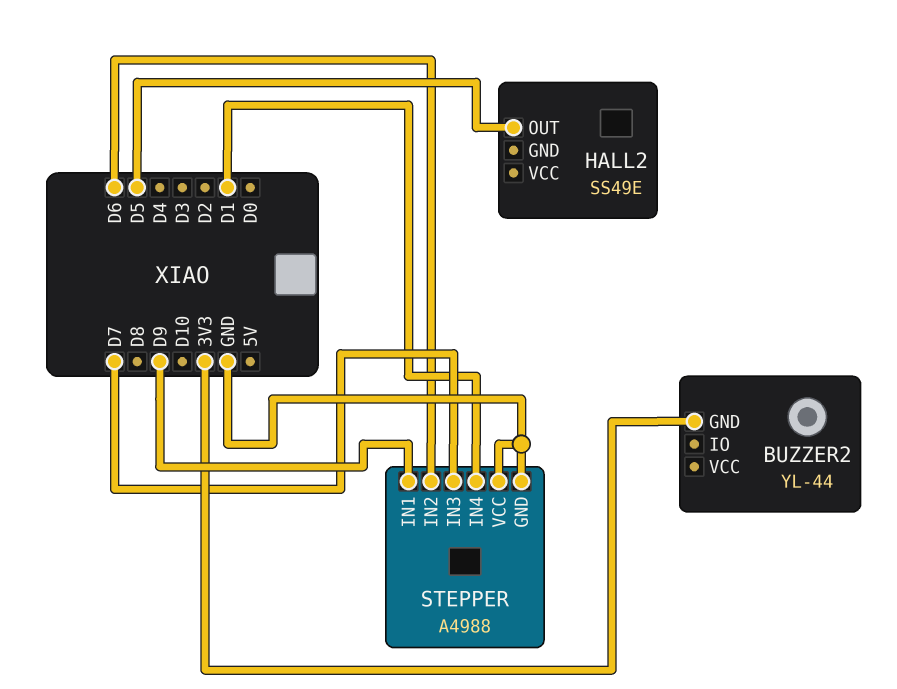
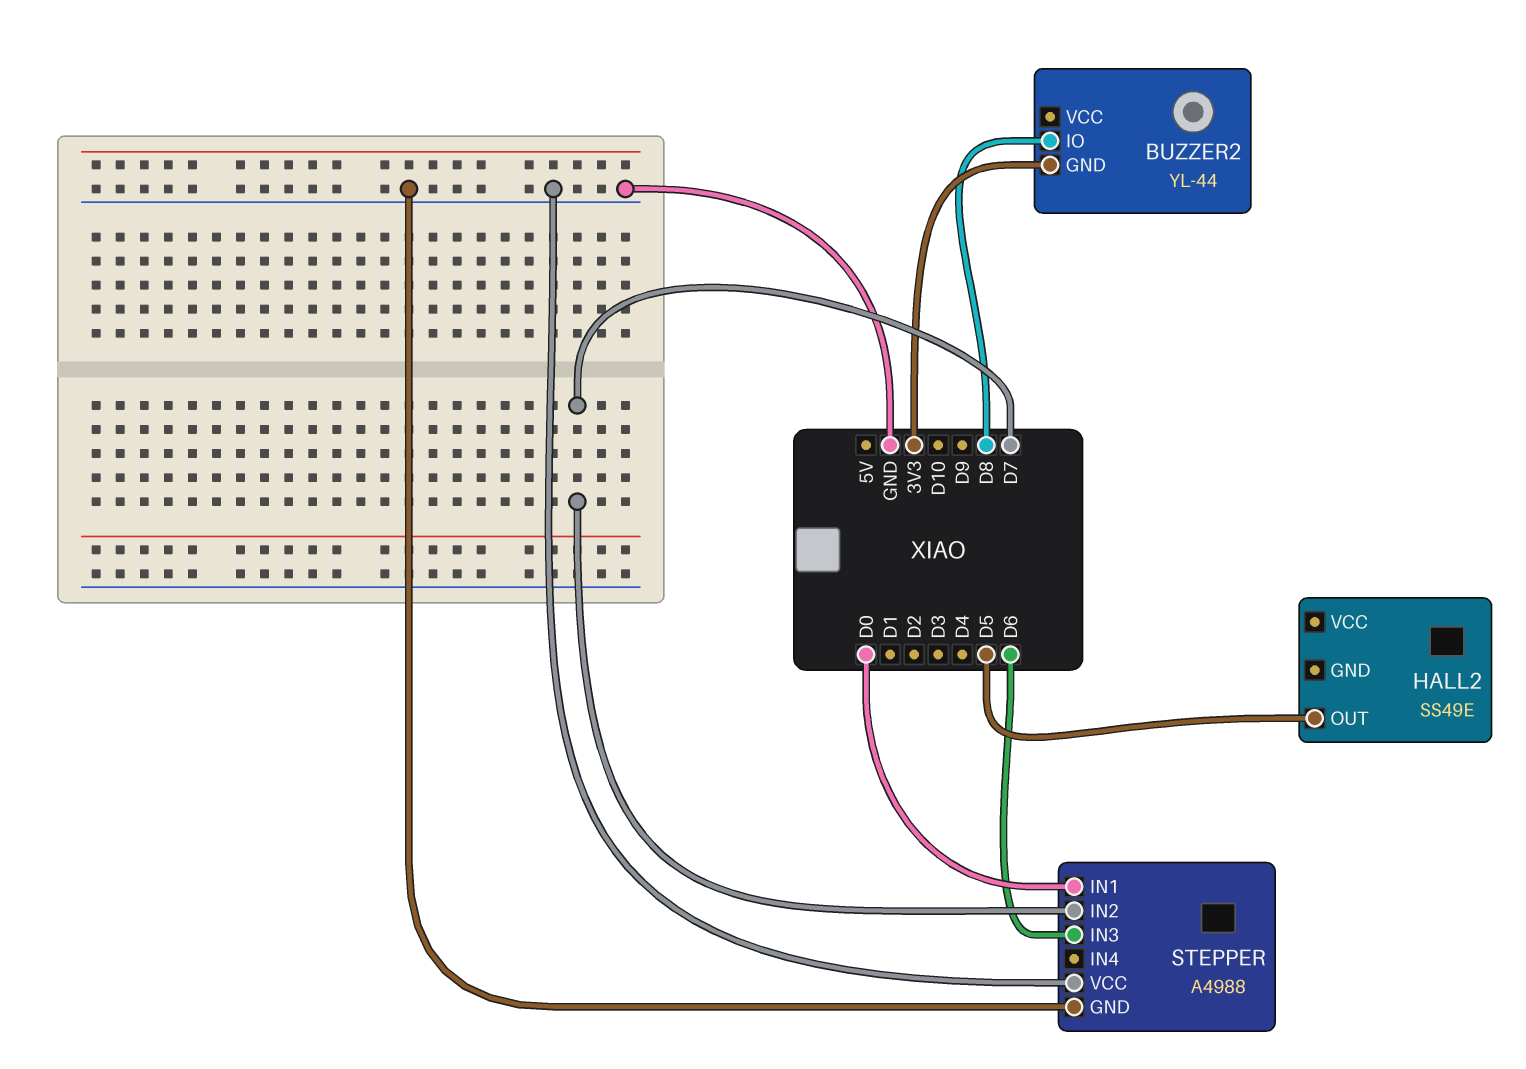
BUZZER2 pin IO: none -> D8
STEPPER pin IN1: D9 -> D0
STEPPER pin IN2: D6 -> D7
STEPPER pin IN3: D7 -> D6
STEPPER pin IN4: D1 -> none

